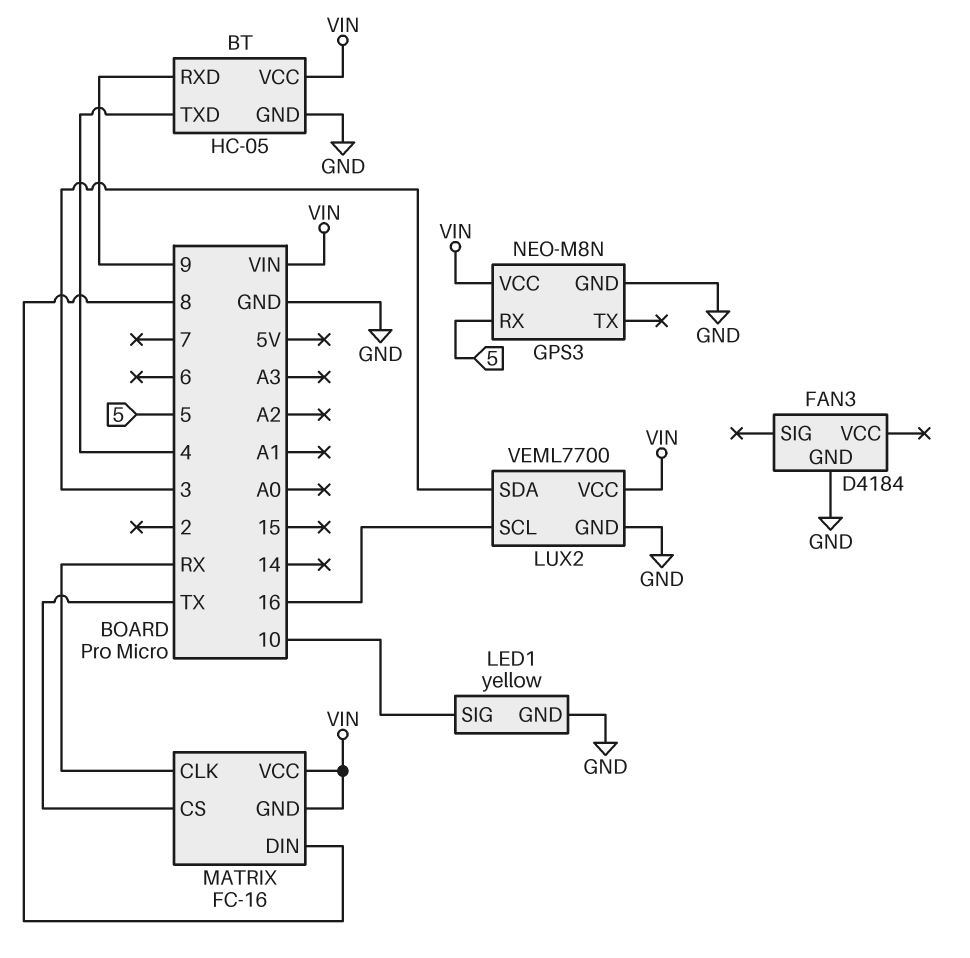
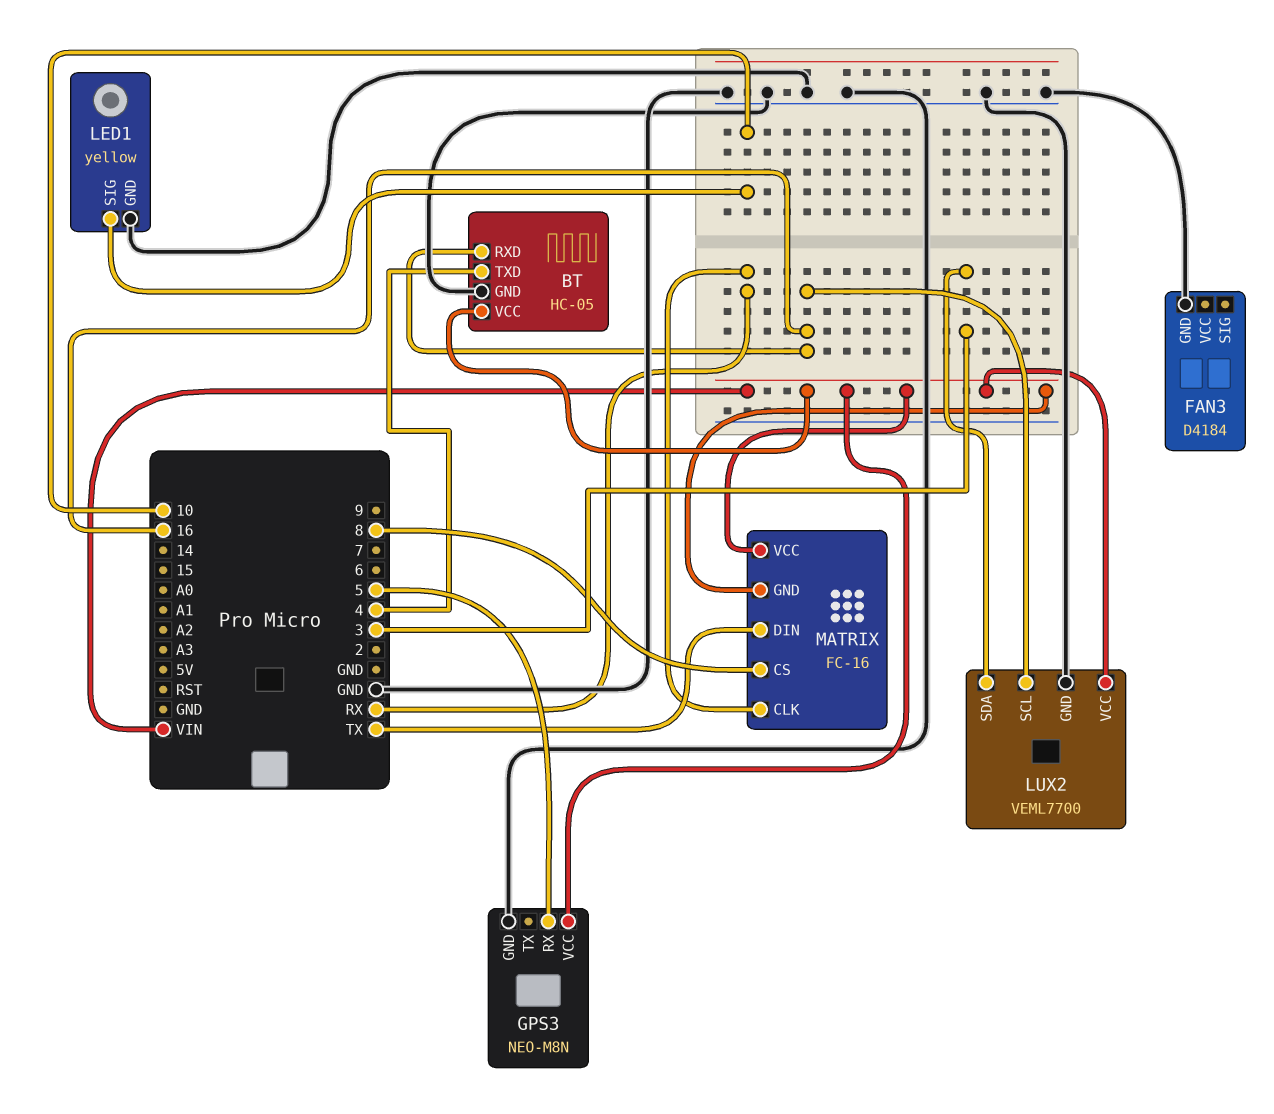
BT pin RXD: 9 -> 16
MATRIX pin CS: TX -> 8
MATRIX pin DIN: 8 -> TX

